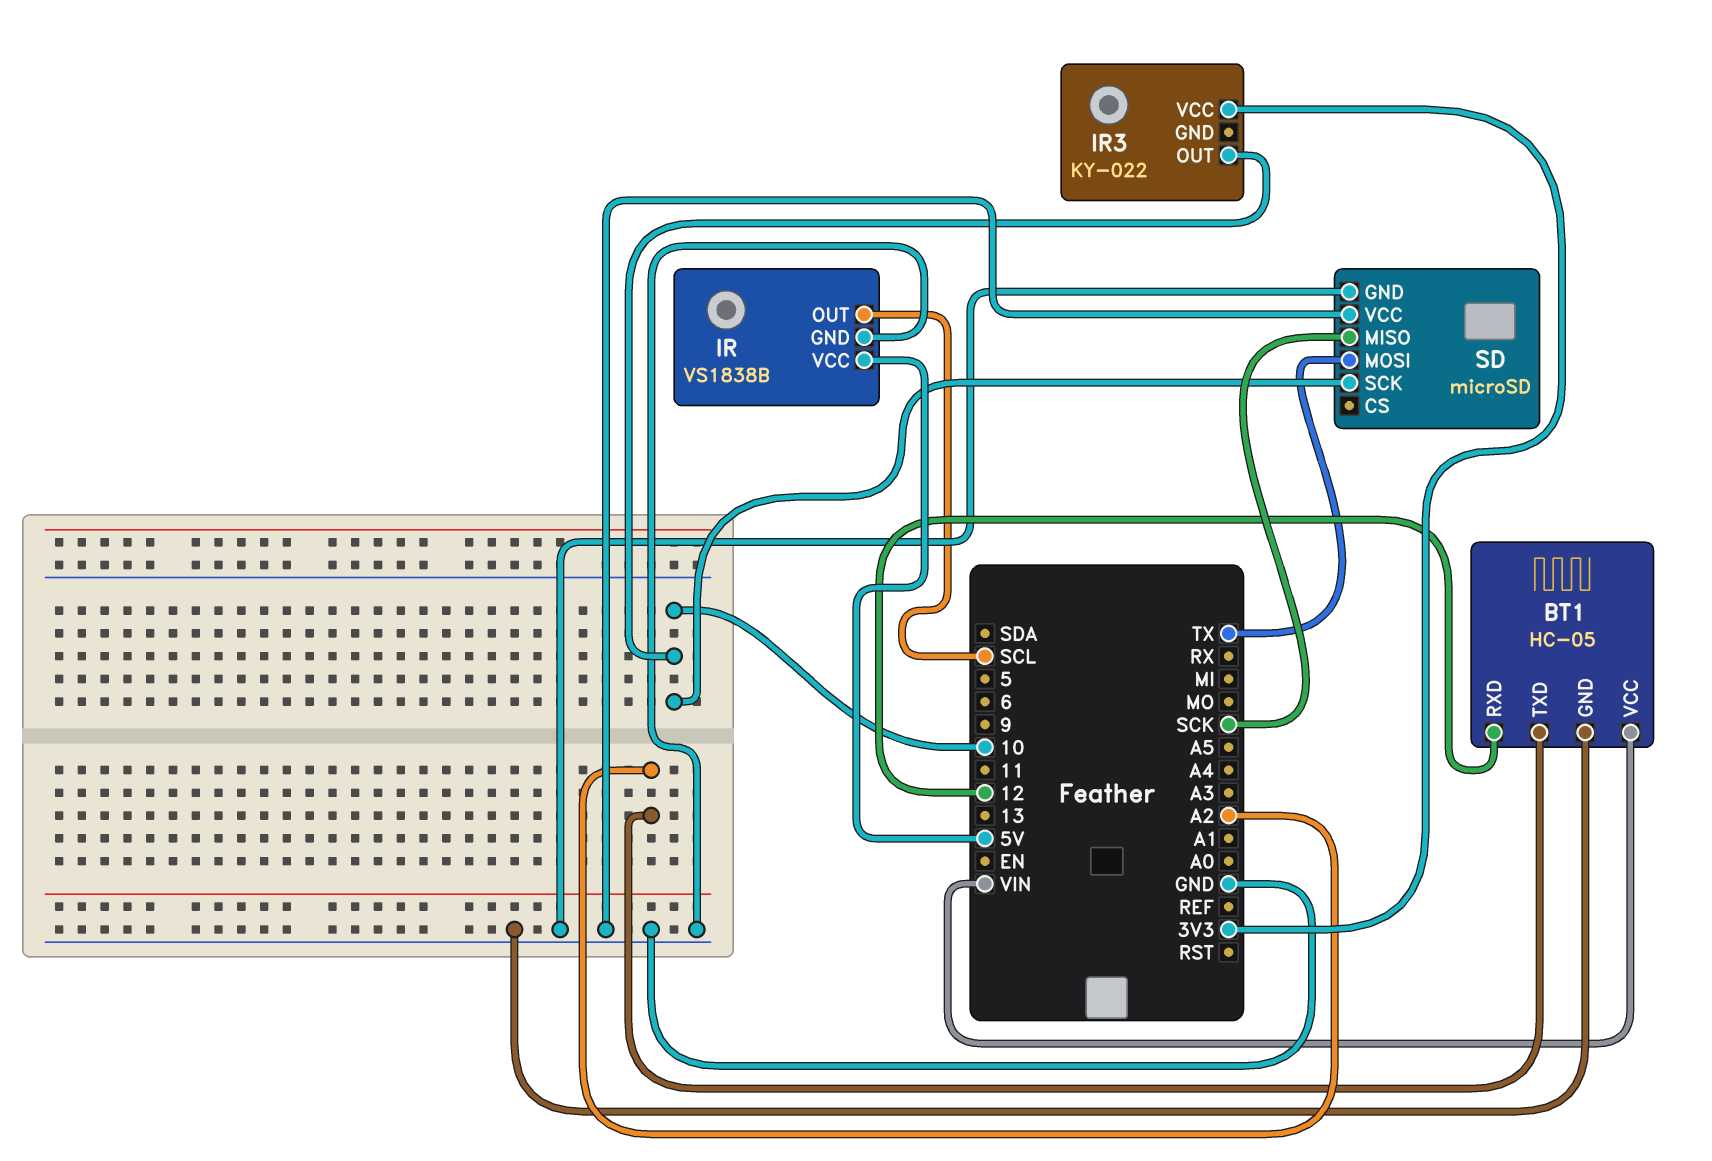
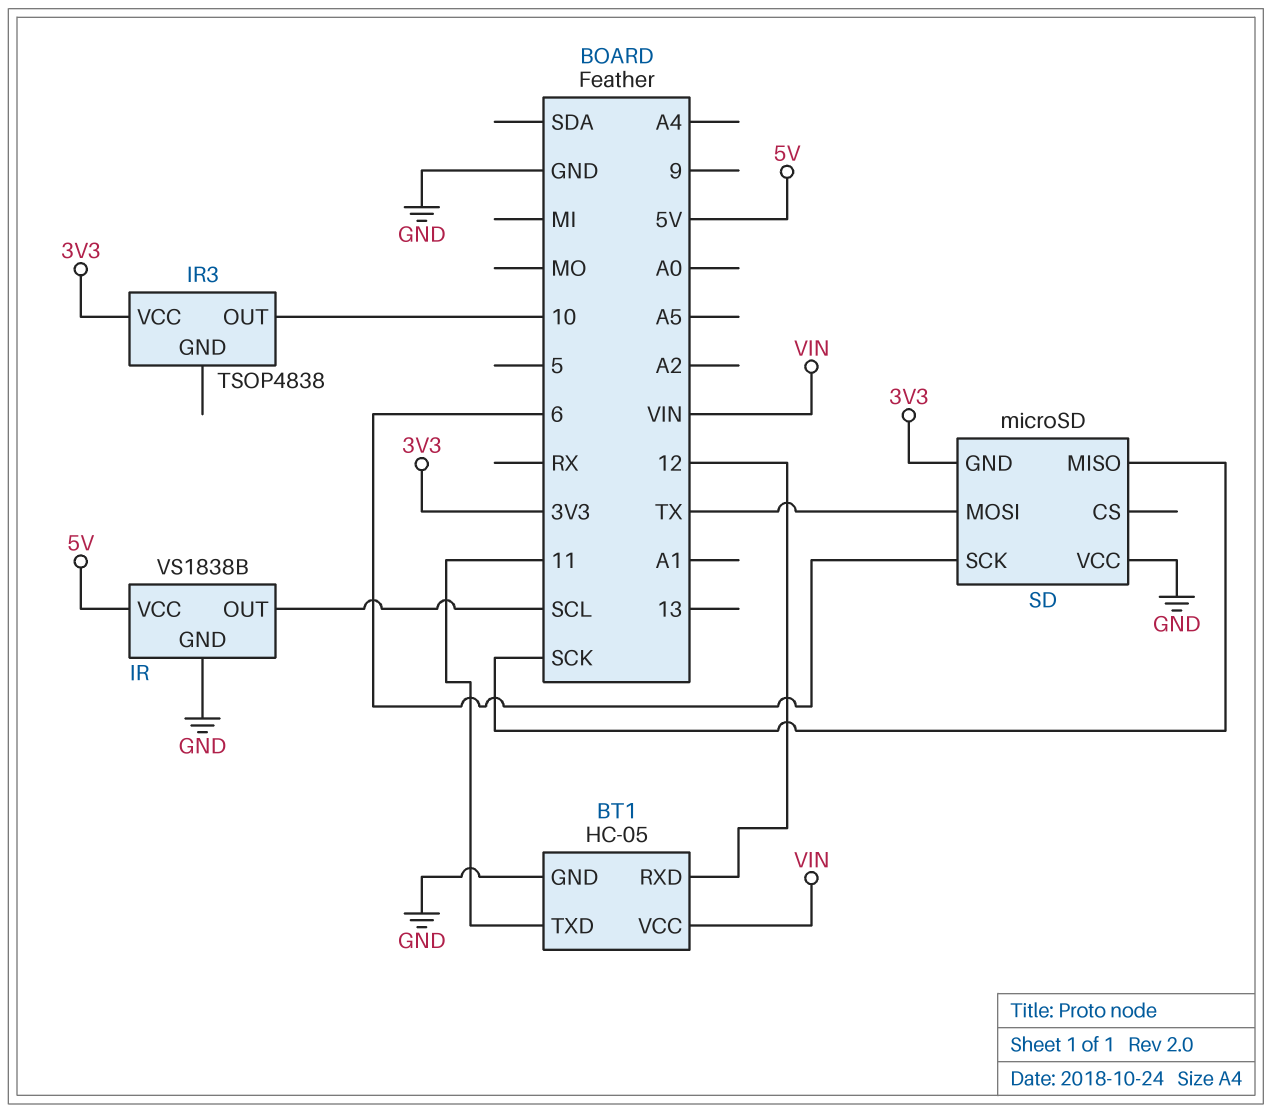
BT1 pin TXD: A2 -> 11
IR3: KY-022 -> TSOP4838
SD pin GND: GND -> 3V3
SD pin SCK: 10 -> 6

